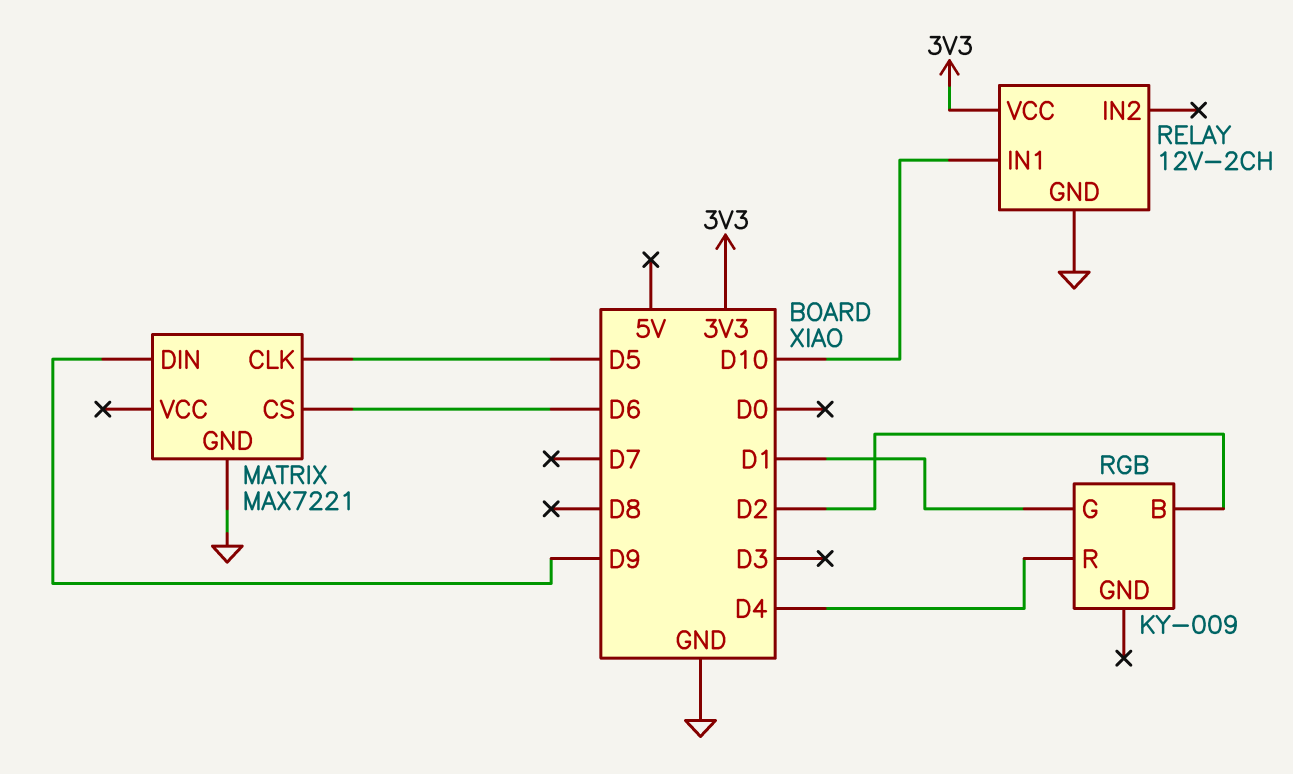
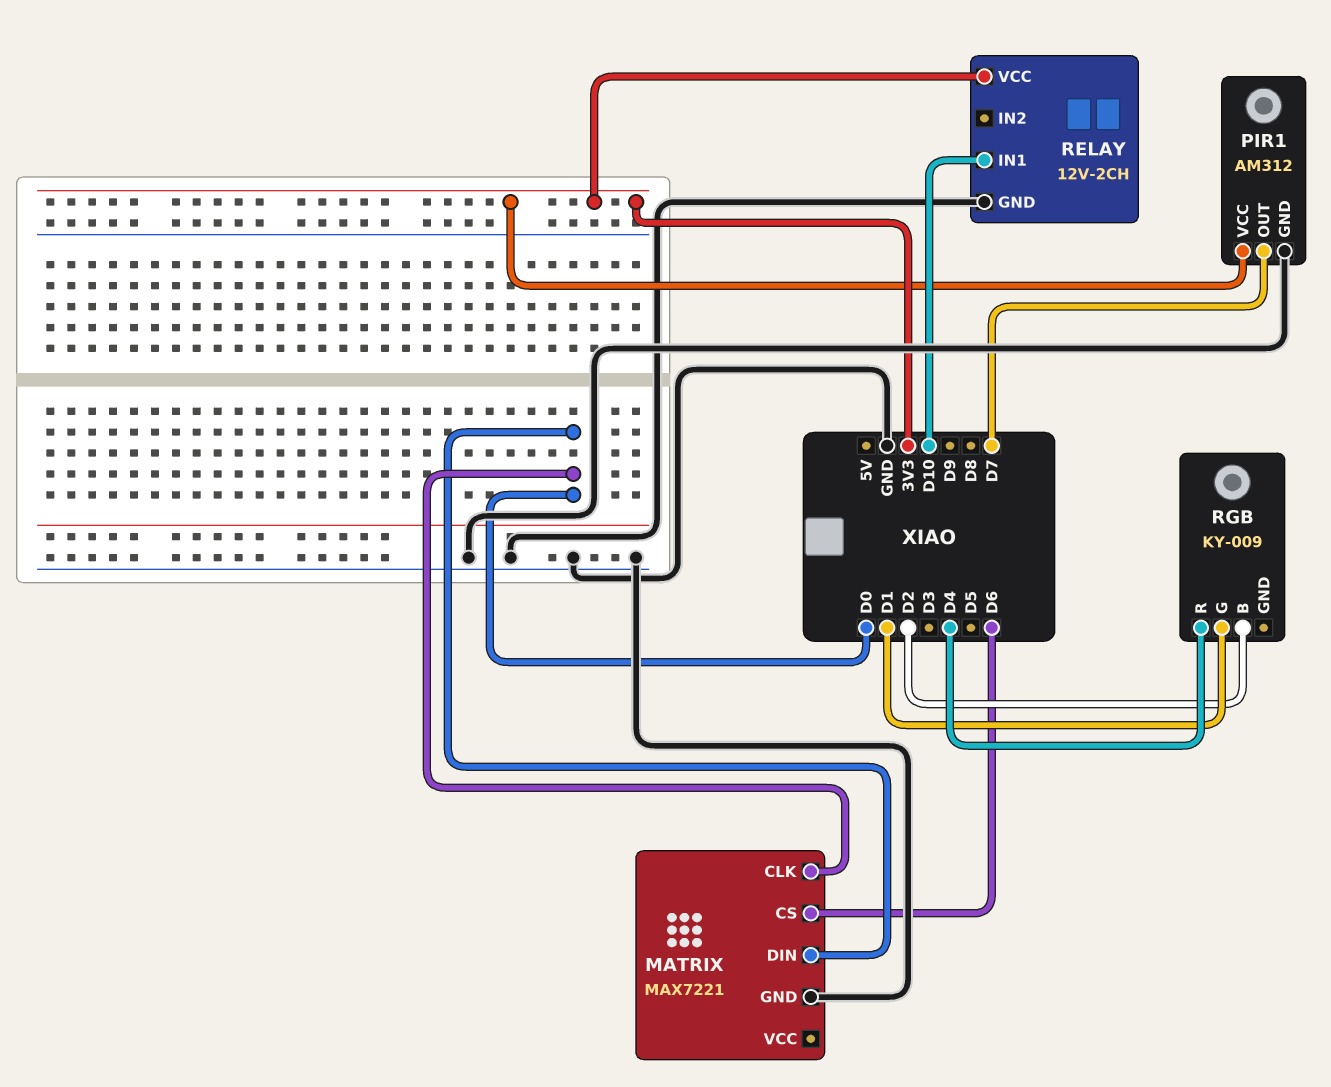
MATRIX pin CLK: D5 -> D0
MATRIX pin DIN: D9 -> D0
PIR1: none -> AM312
PIR1 pin GND: none -> GND
PIR1 pin OUT: none -> D7
PIR1 pin VCC: none -> 3V3

